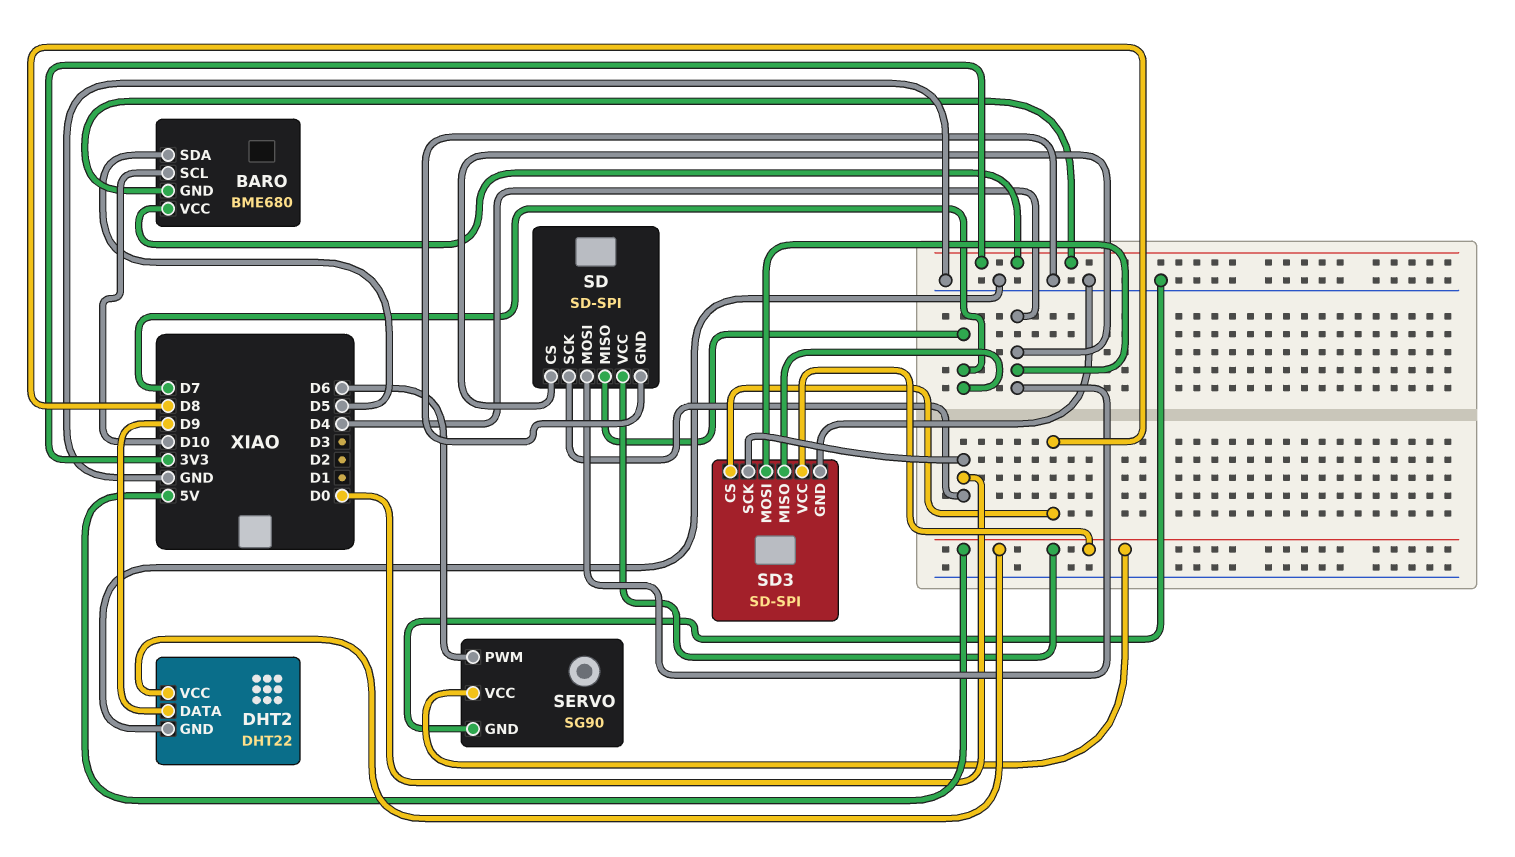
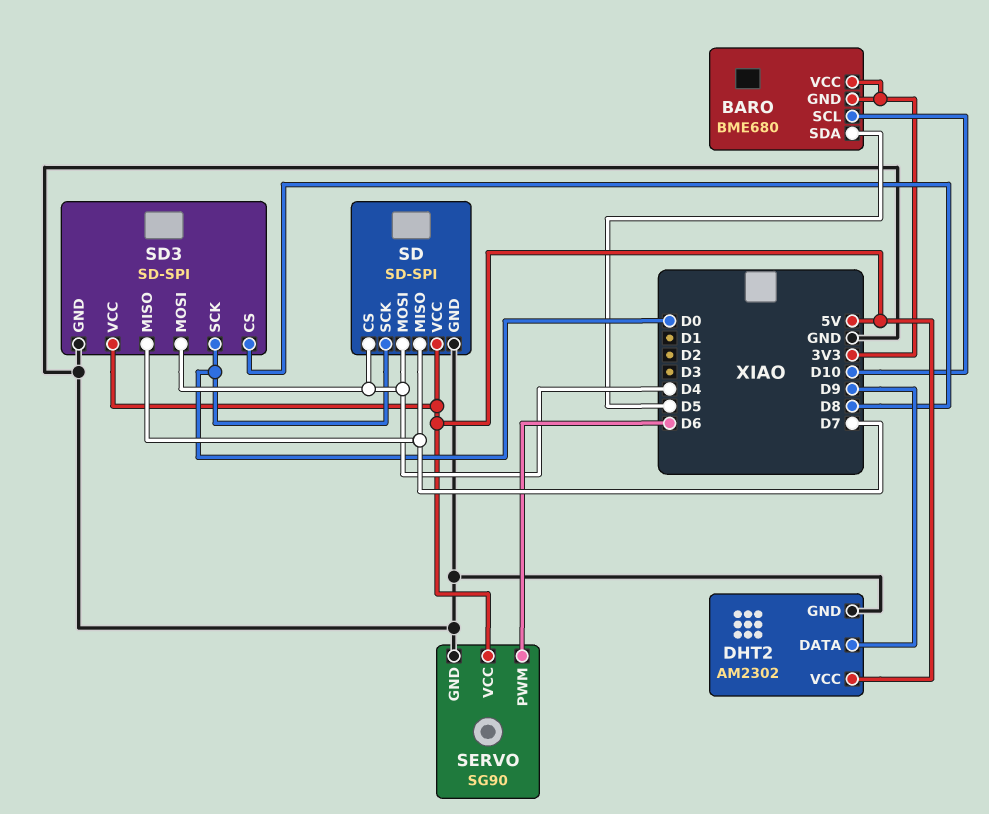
DHT2: DHT22 -> AM2302

